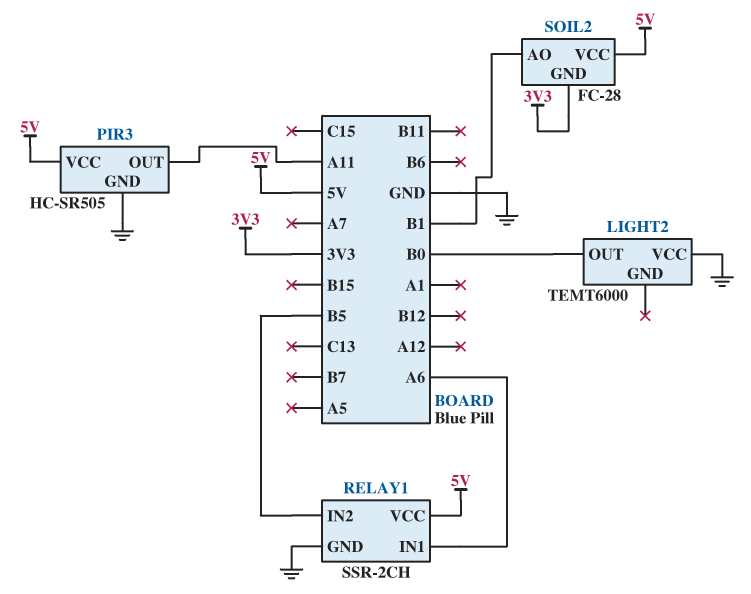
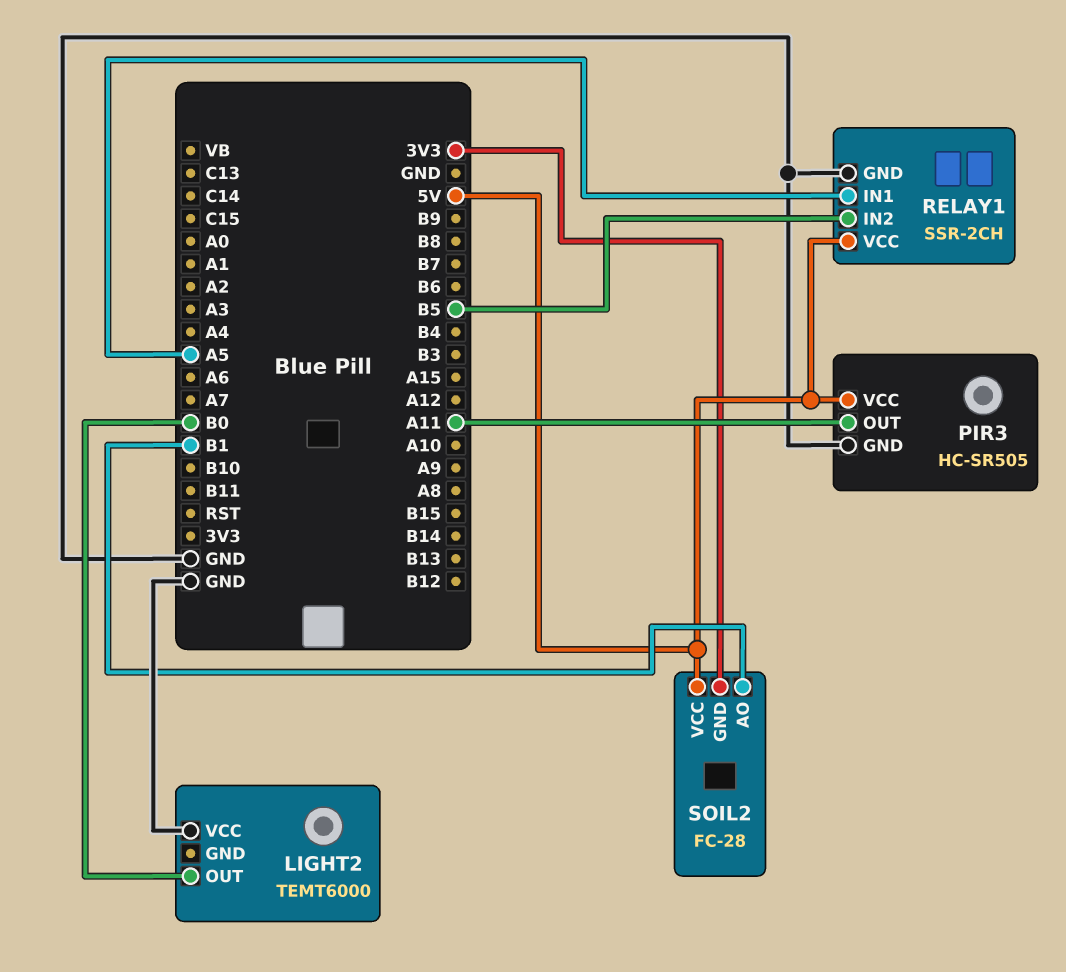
RELAY1 pin IN1: A6 -> A5

